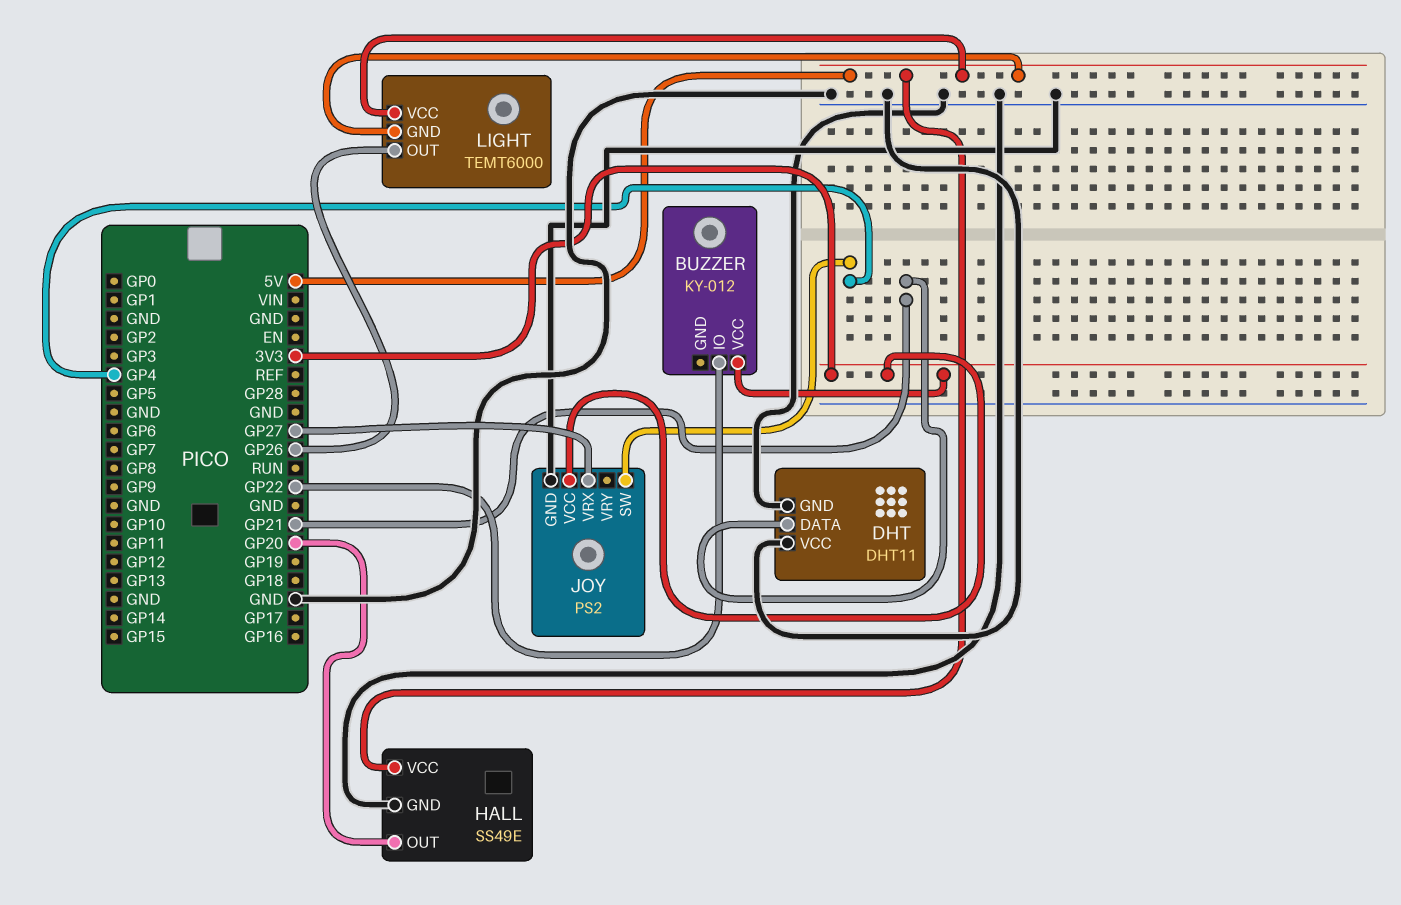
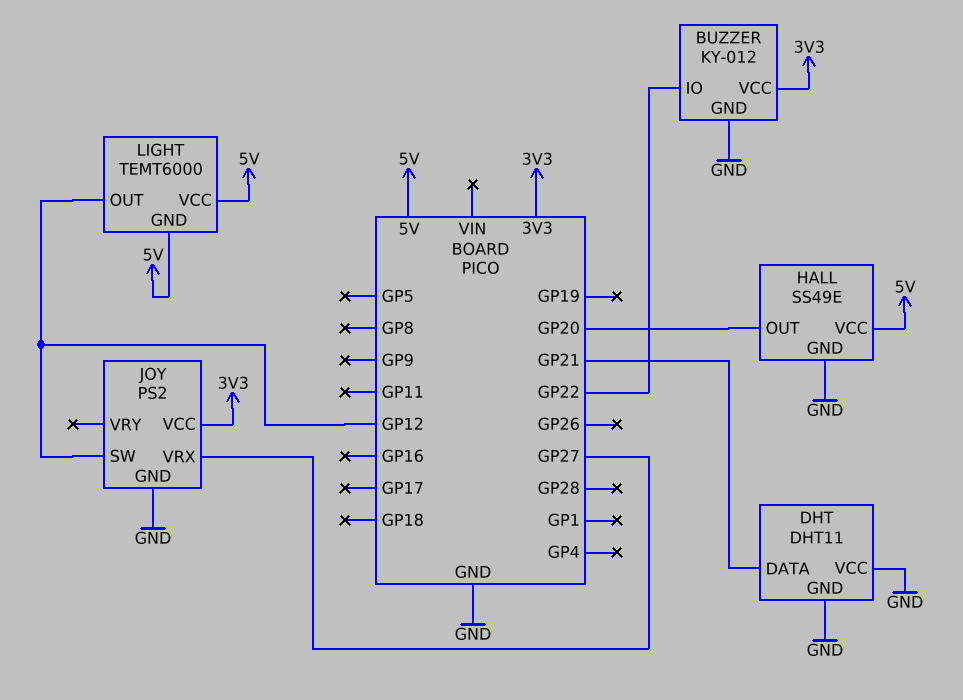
BUZZER pin GND: none -> GND
JOY pin SW: GP4 -> GP12
LIGHT pin OUT: GP26 -> GP12

